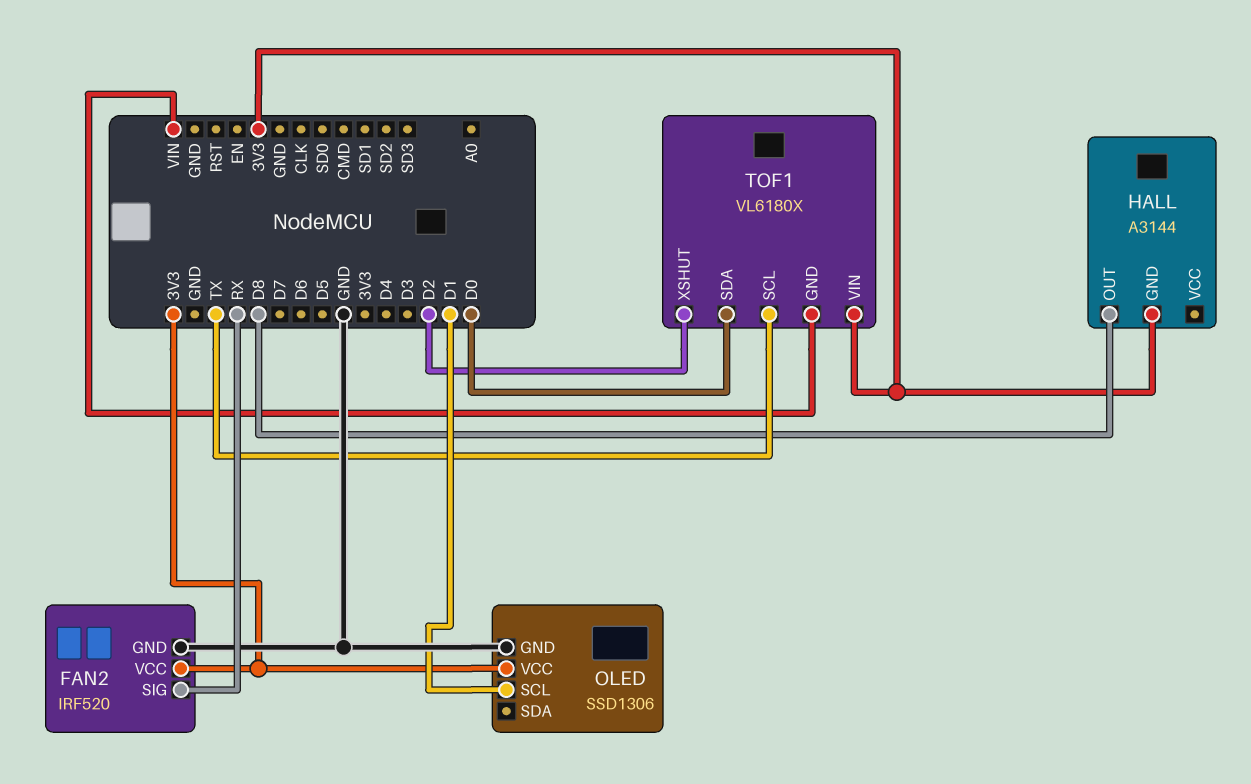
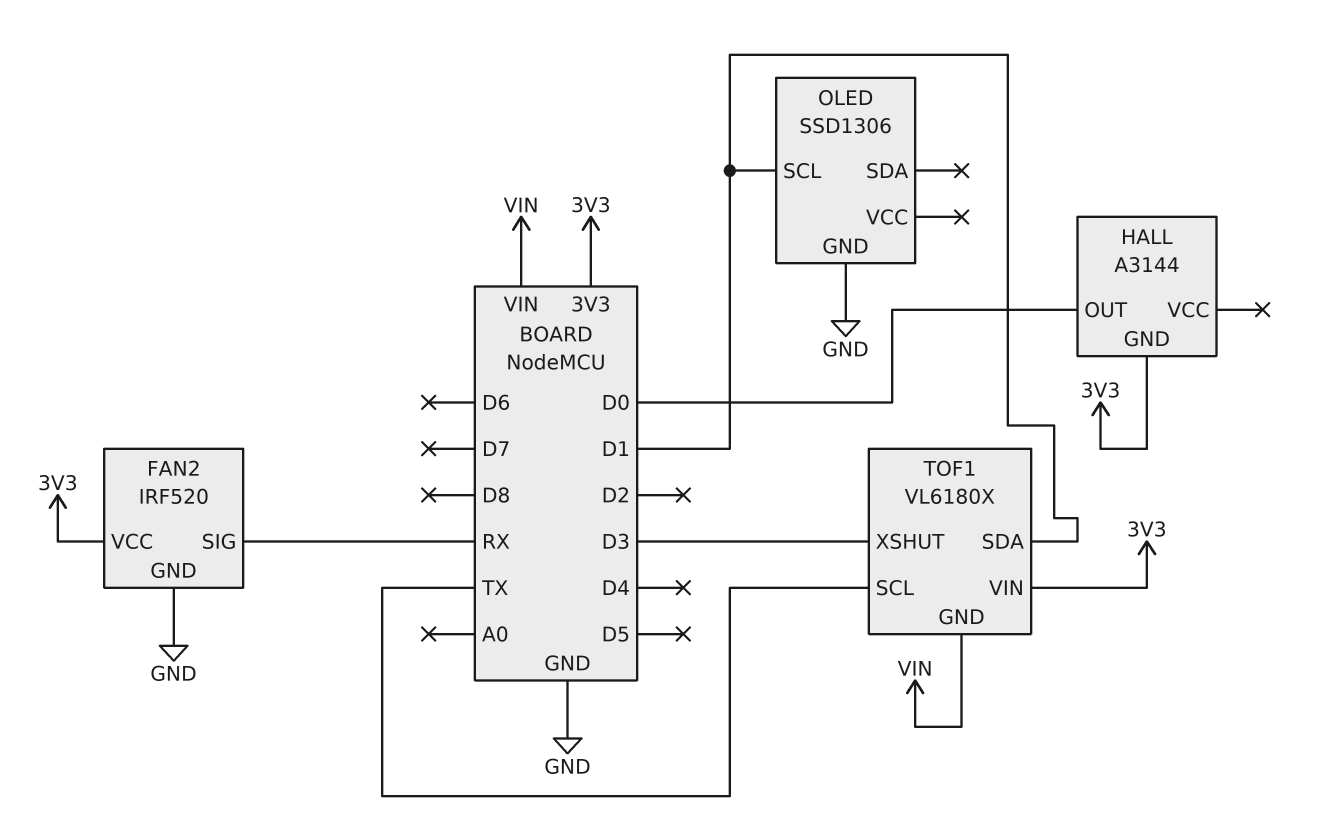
HALL pin OUT: D8 -> D0
OLED pin VCC: 3V3 -> none
TOF1 pin SDA: D0 -> D1
TOF1 pin XSHUT: D2 -> D3

